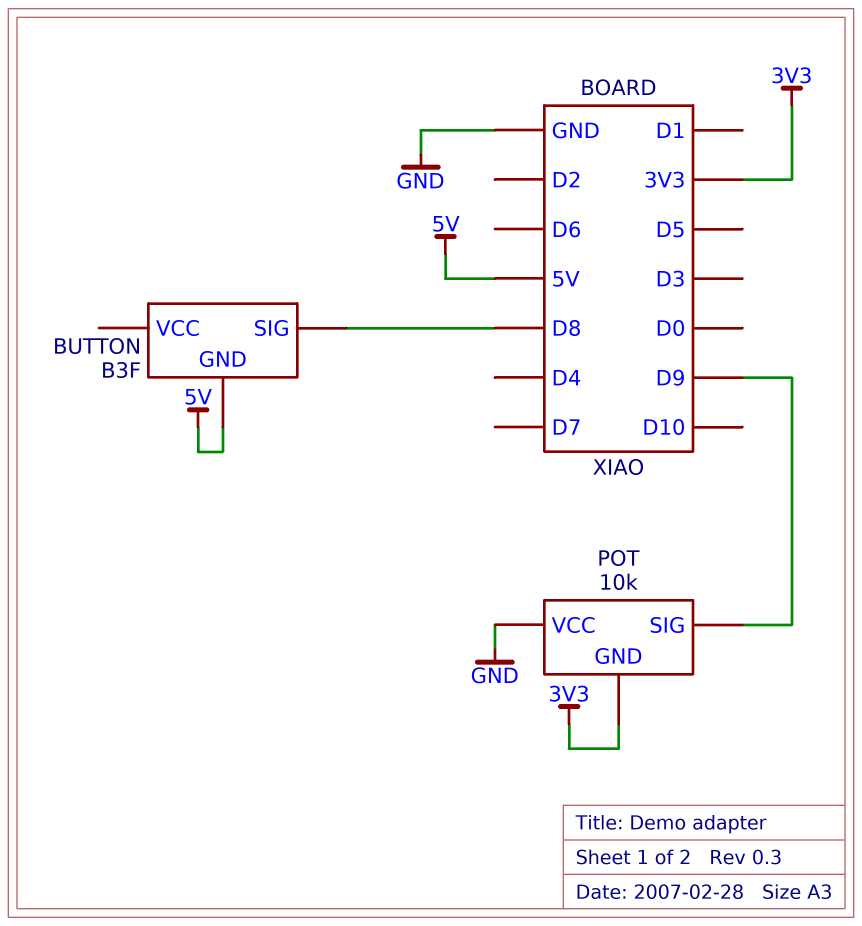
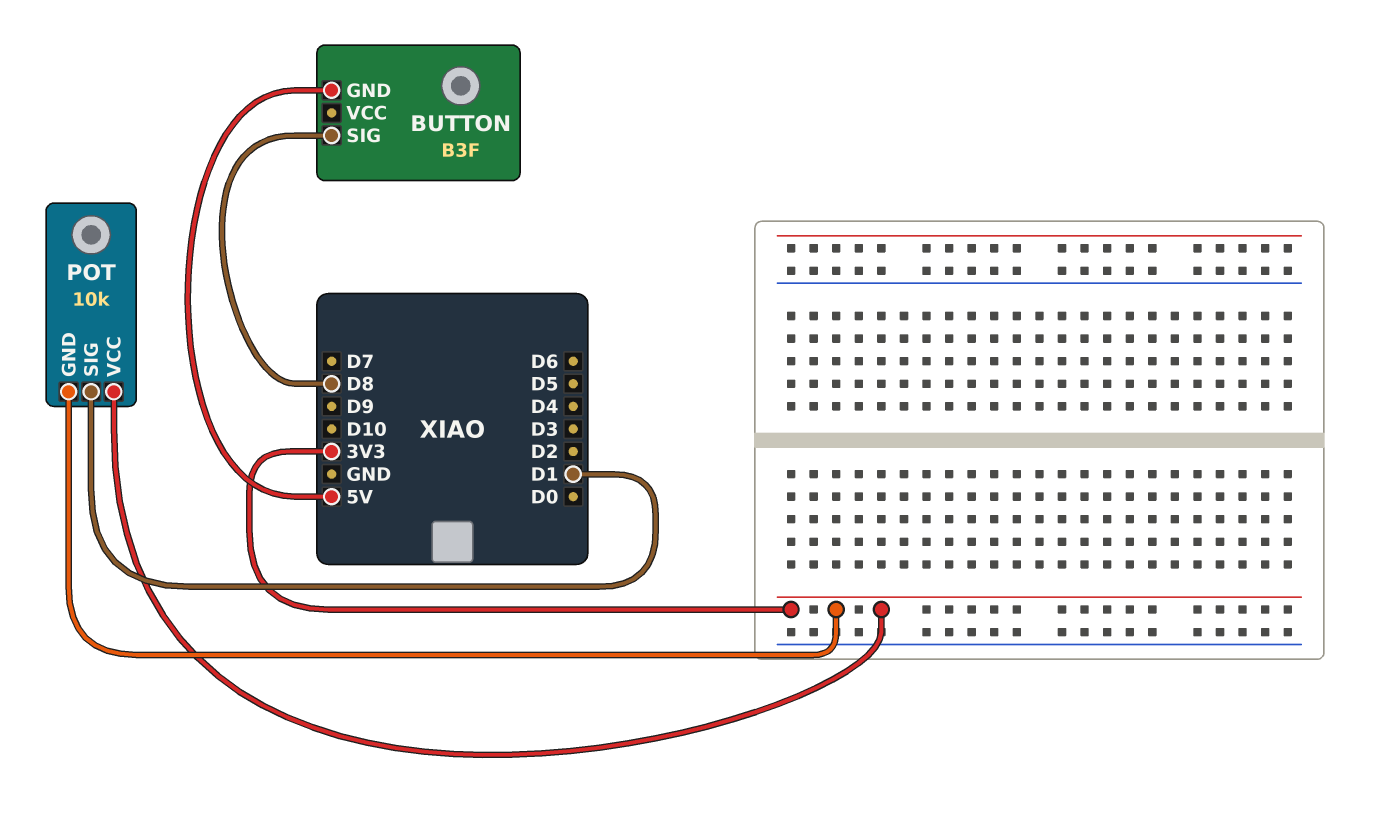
POT pin SIG: D9 -> D1
POT pin VCC: GND -> 3V3

